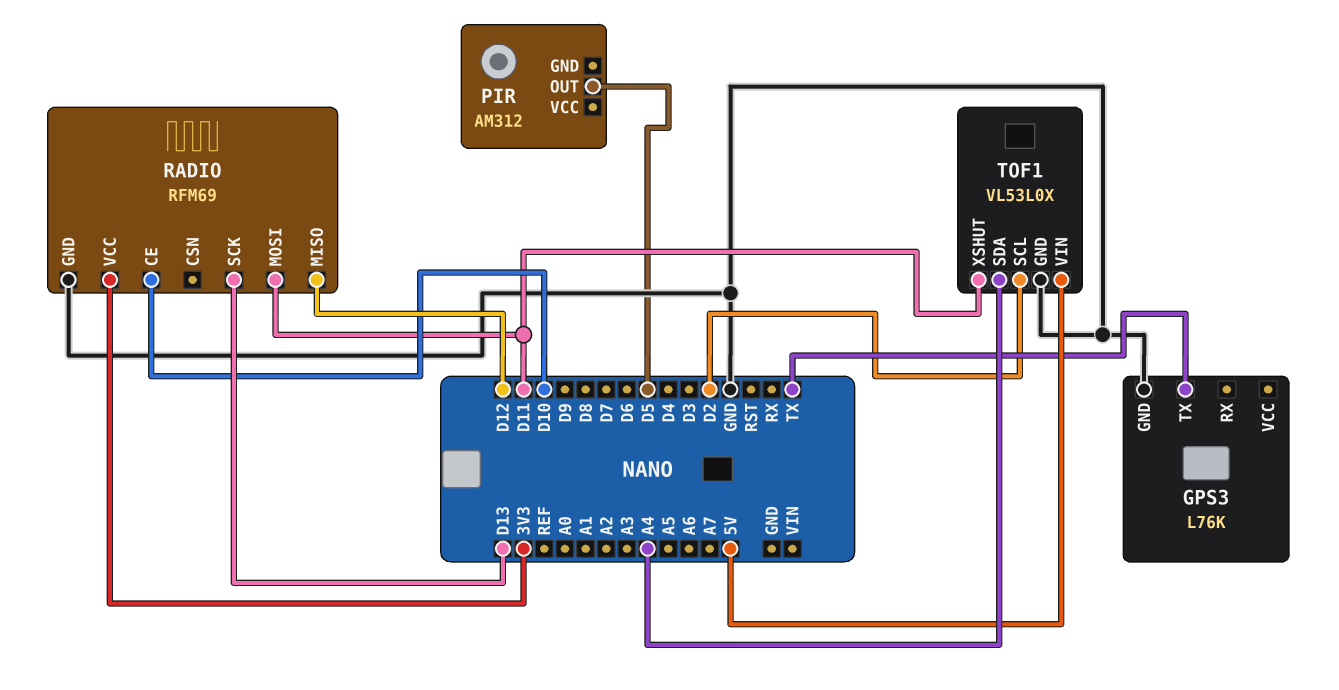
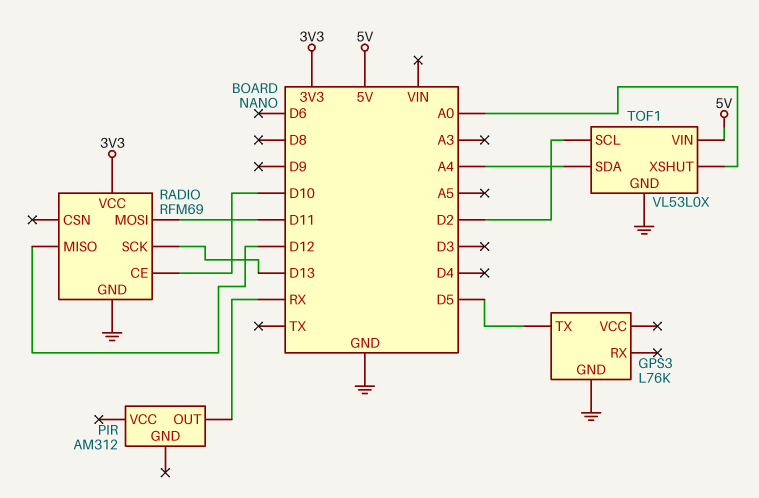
GPS3 pin TX: TX -> D5
PIR pin OUT: D5 -> RX
TOF1 pin XSHUT: D11 -> A0

